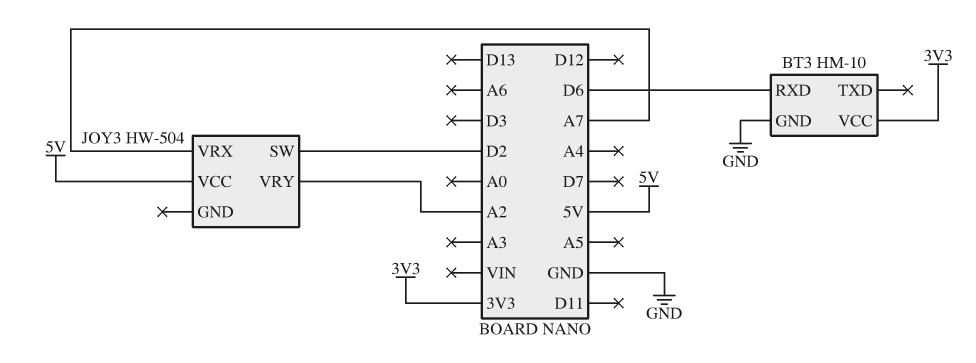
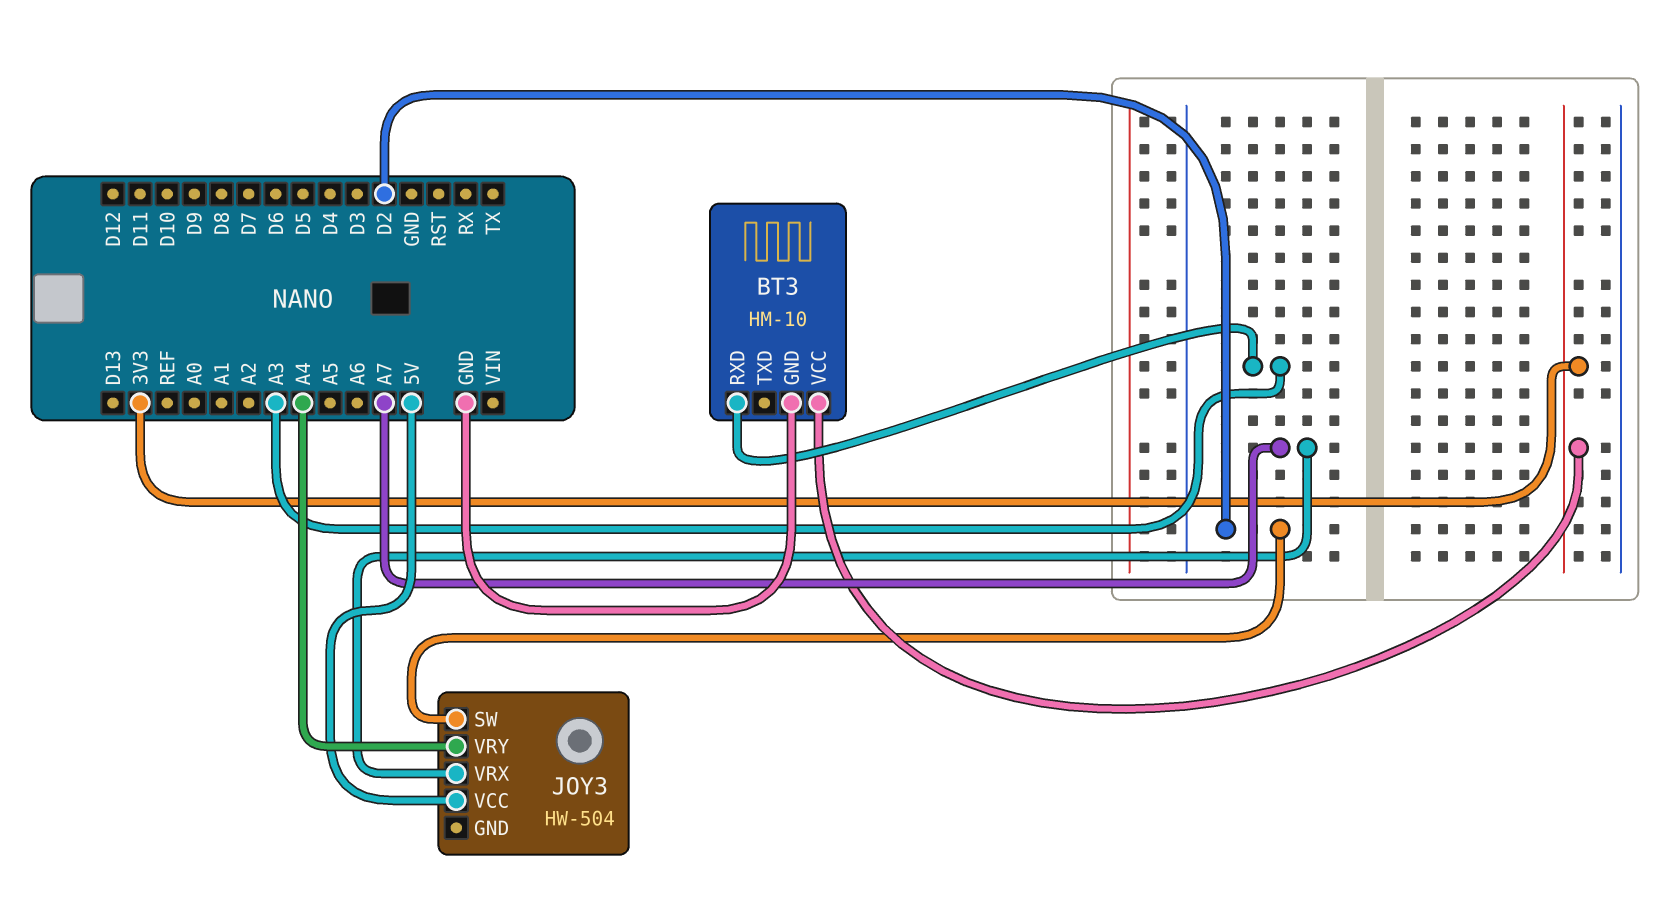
BT3 pin RXD: D6 -> A3
JOY3 pin VRY: A2 -> A4

